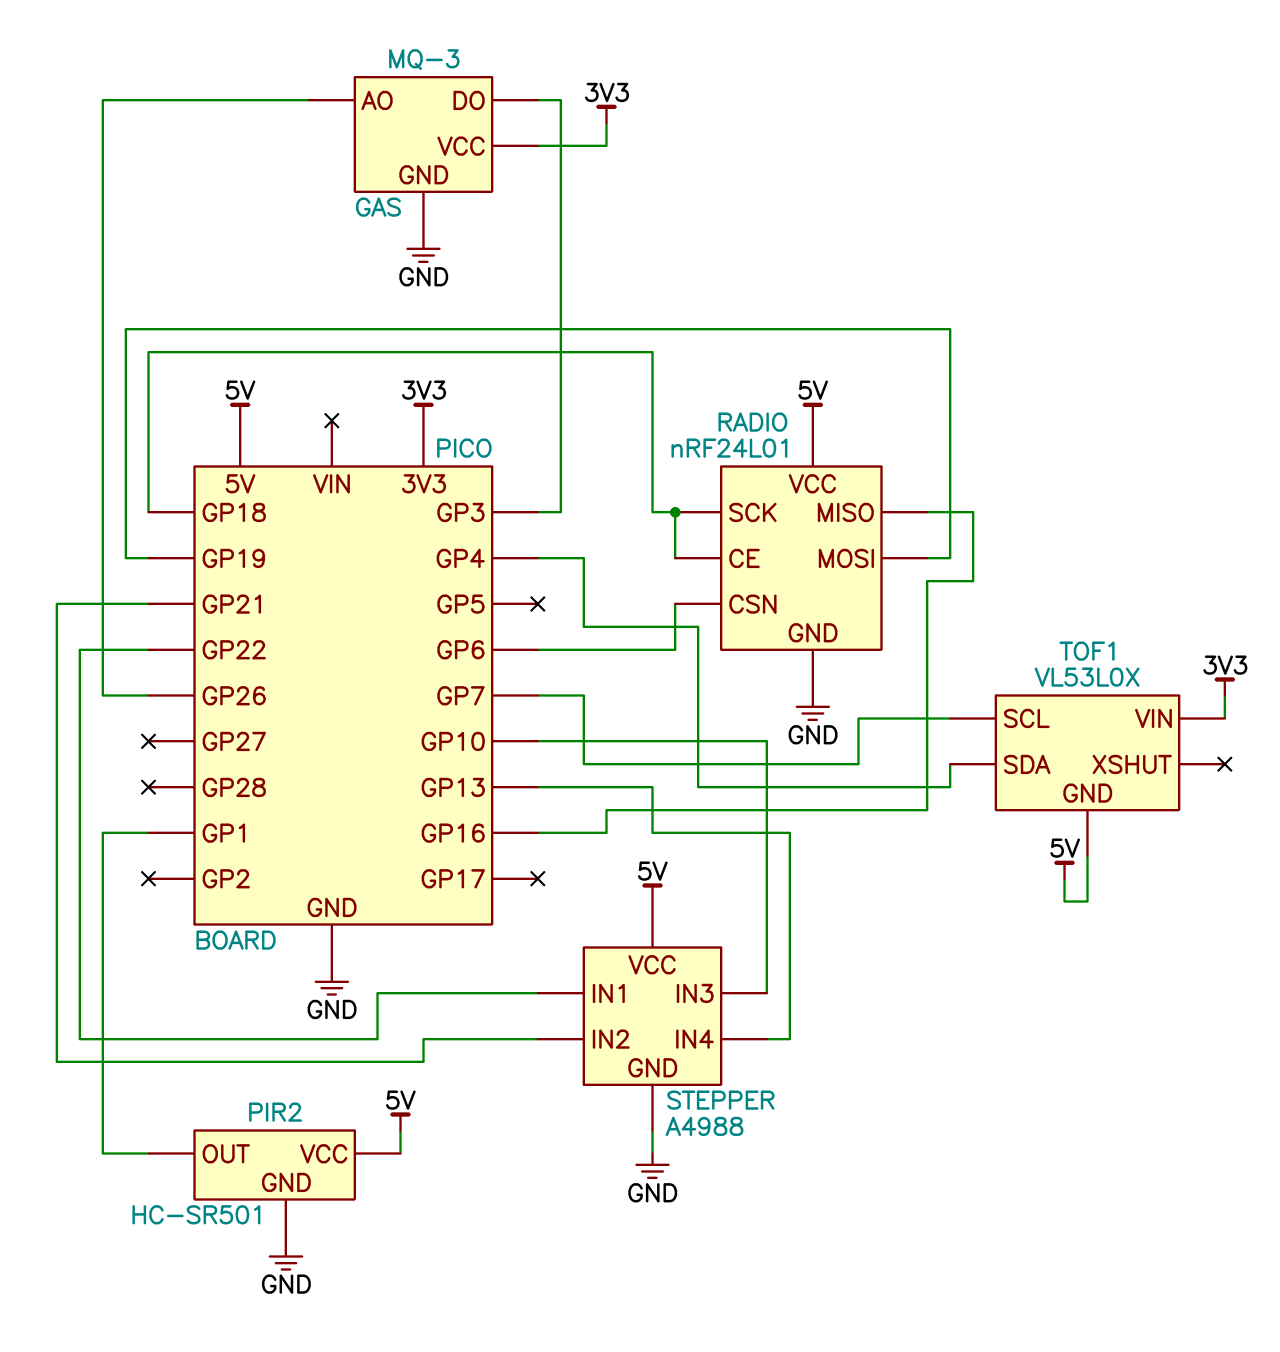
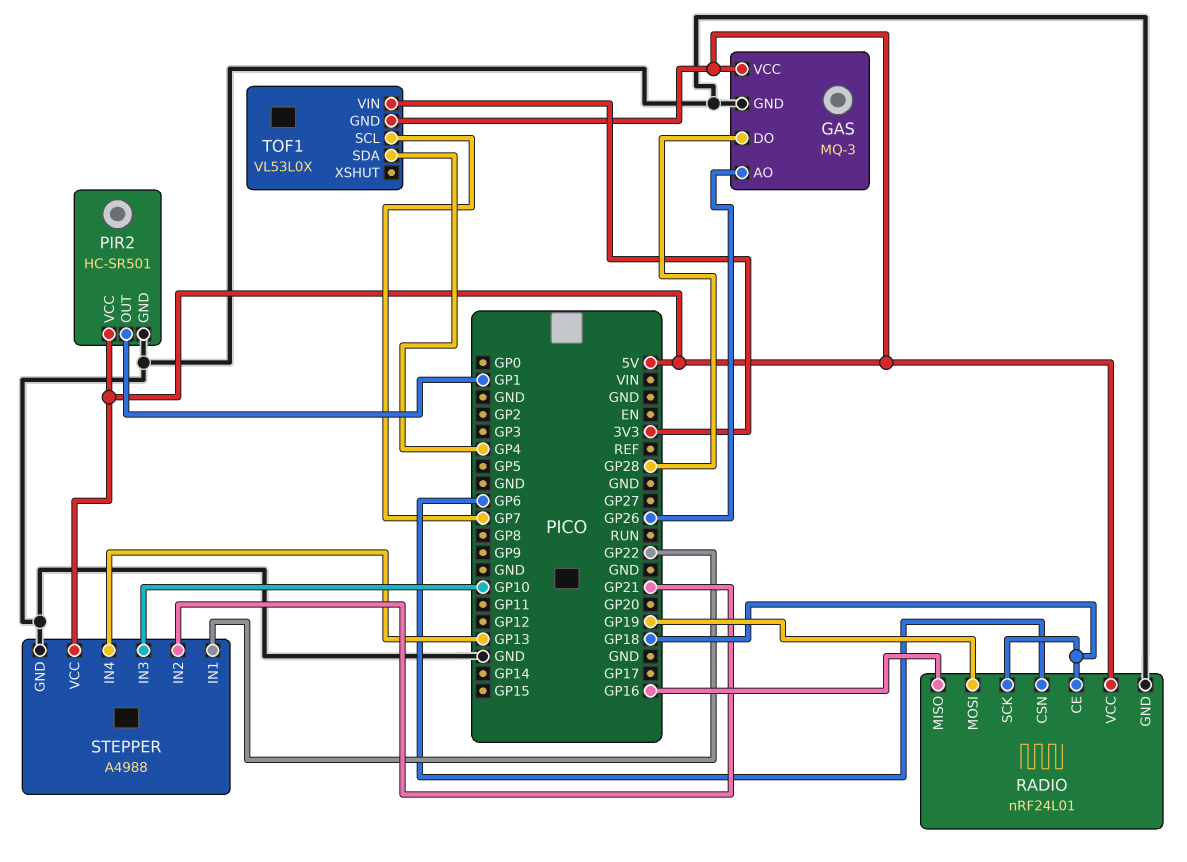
GAS pin DO: GP3 -> GP28
GAS pin VCC: 3V3 -> 5V

